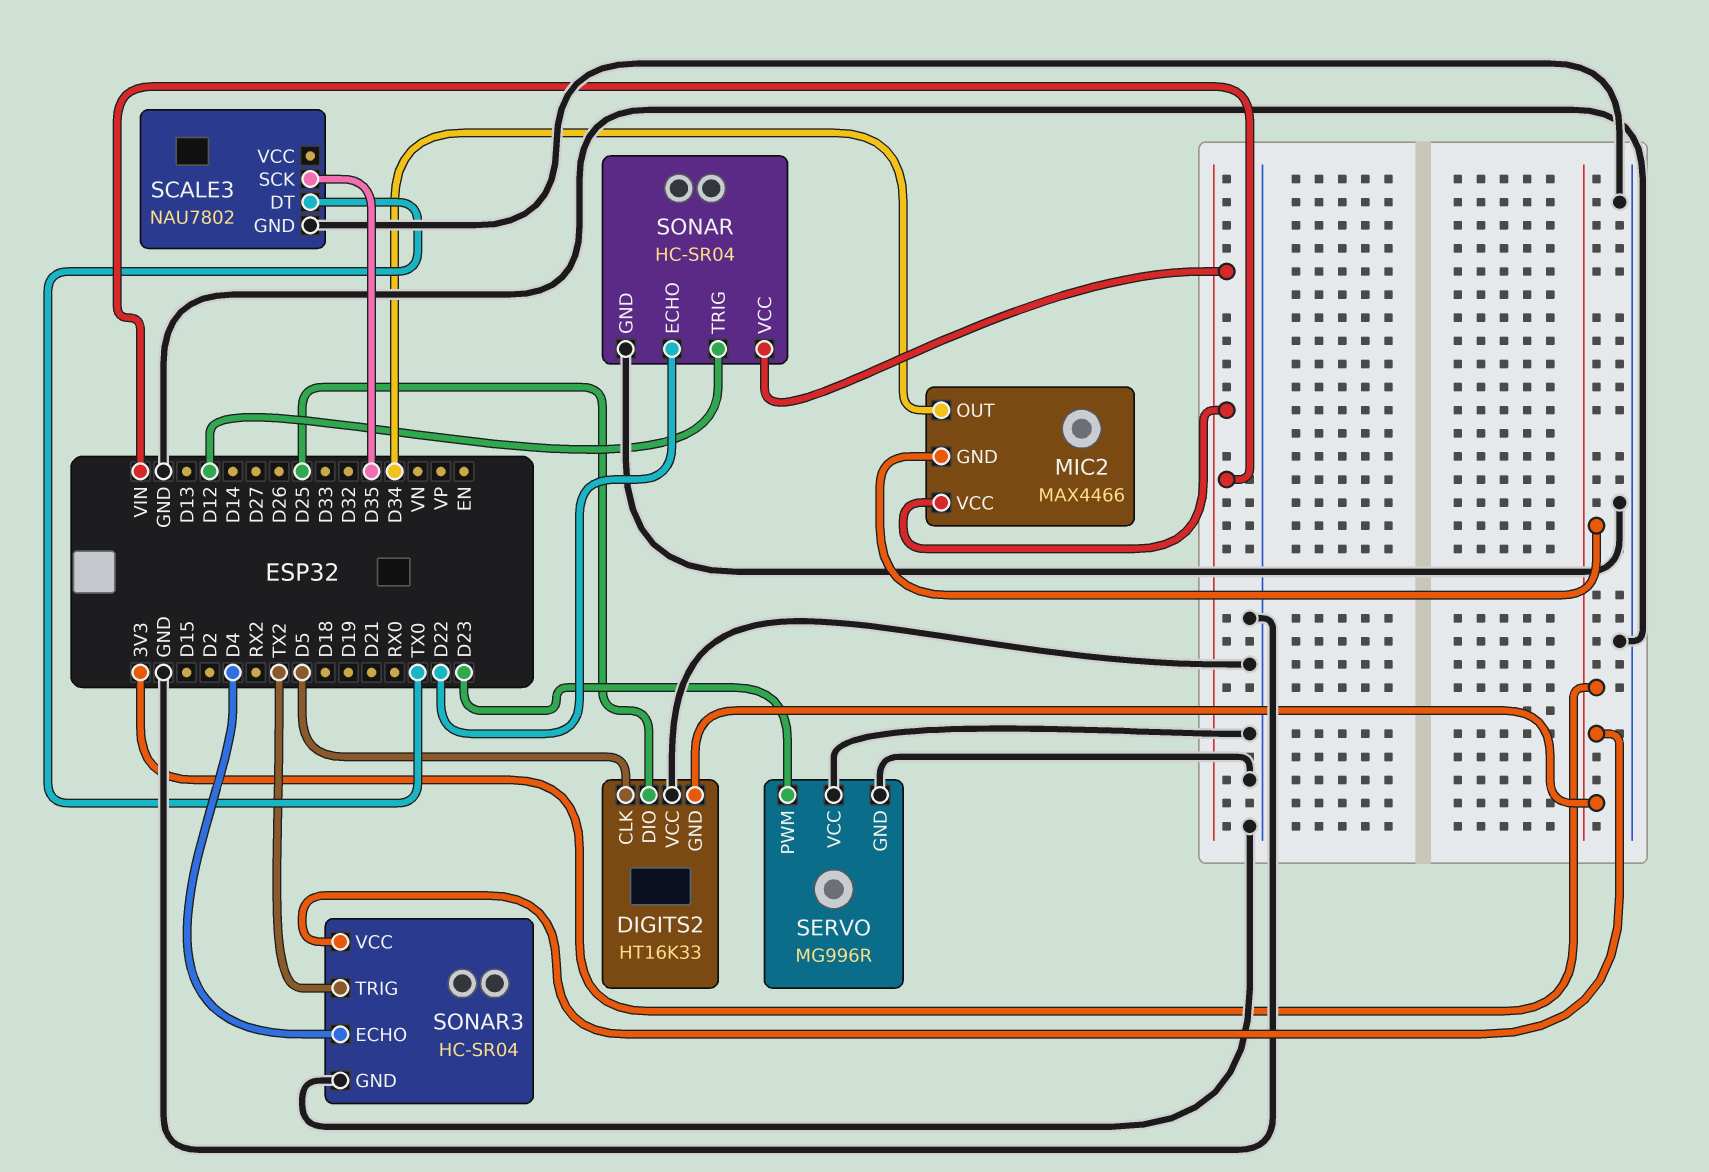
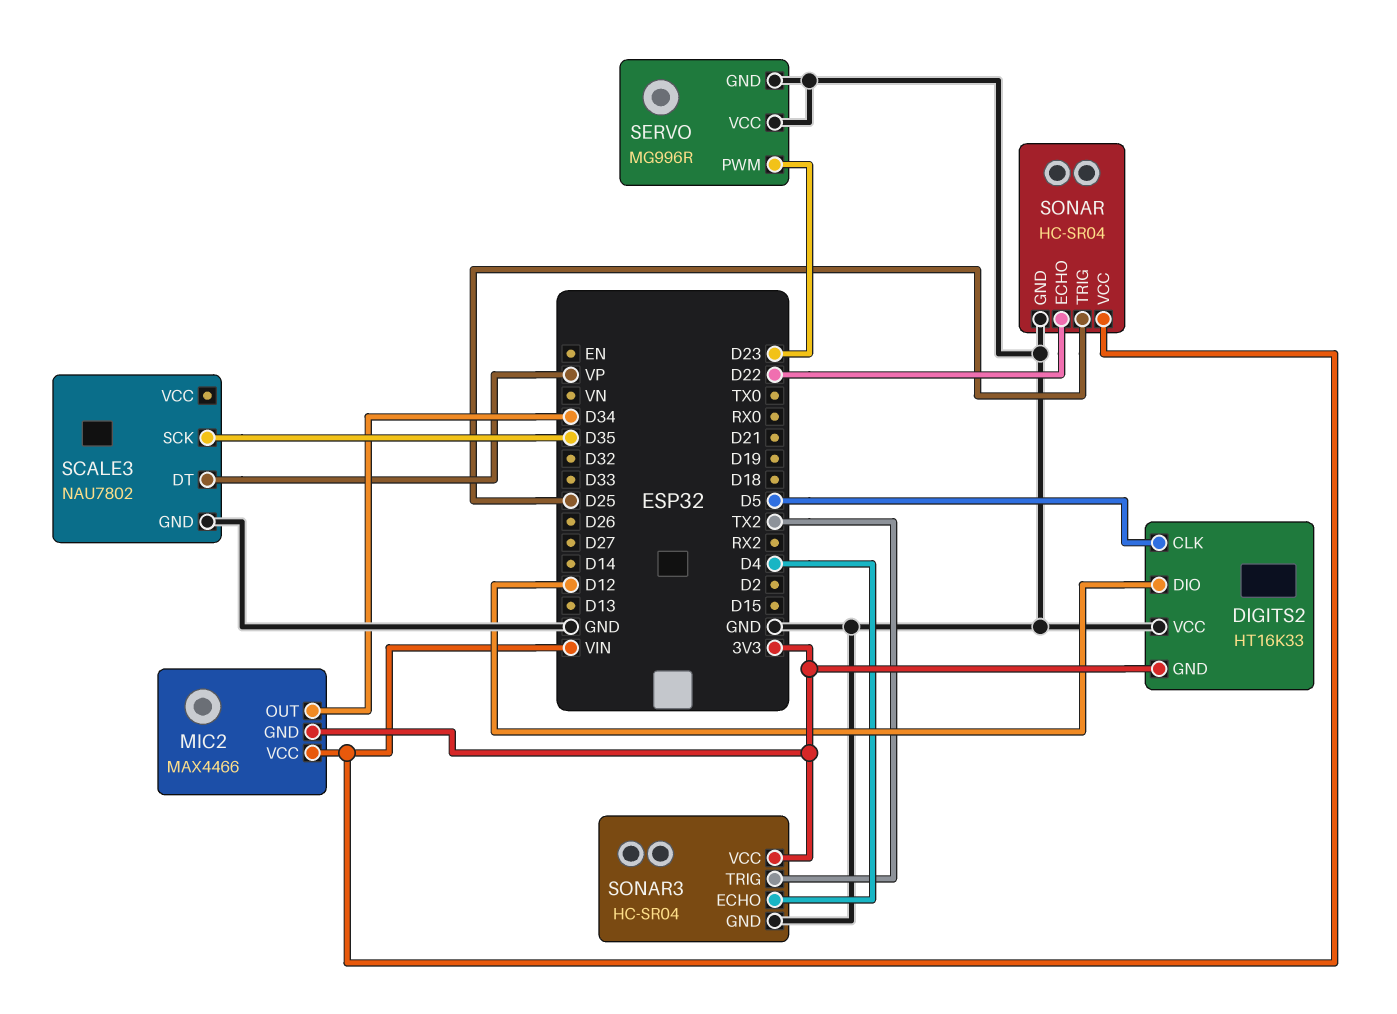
DIGITS2 pin DIO: D25 -> D12
SCALE3 pin DT: TX0 -> VP
SONAR pin TRIG: D12 -> D25

